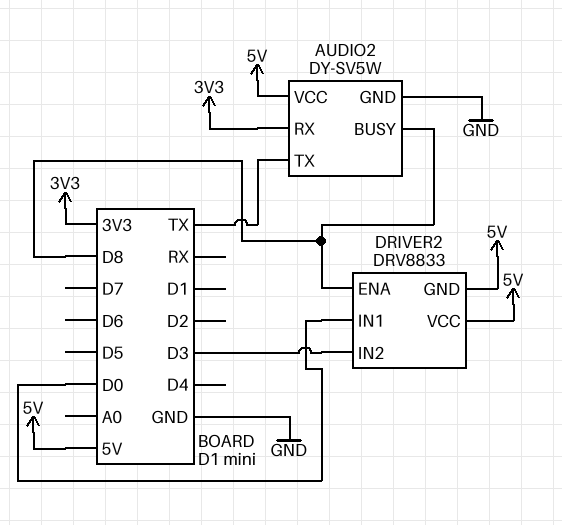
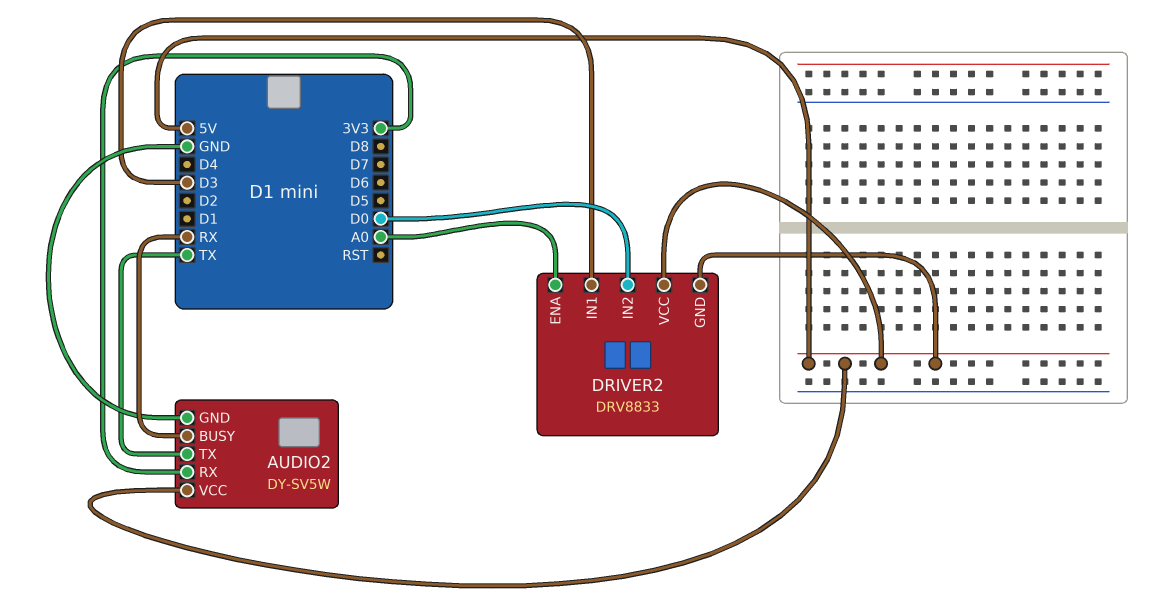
AUDIO2 pin BUSY: D8 -> RX
DRIVER2 pin ENA: D8 -> A0
DRIVER2 pin IN1: D0 -> D3
DRIVER2 pin IN2: D3 -> D0

